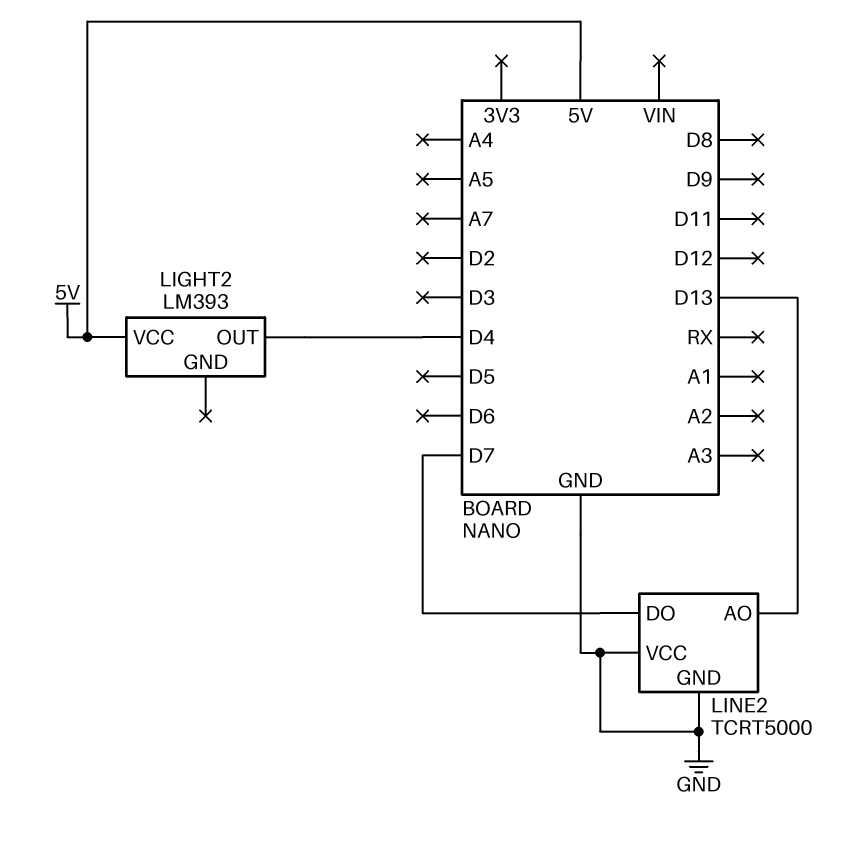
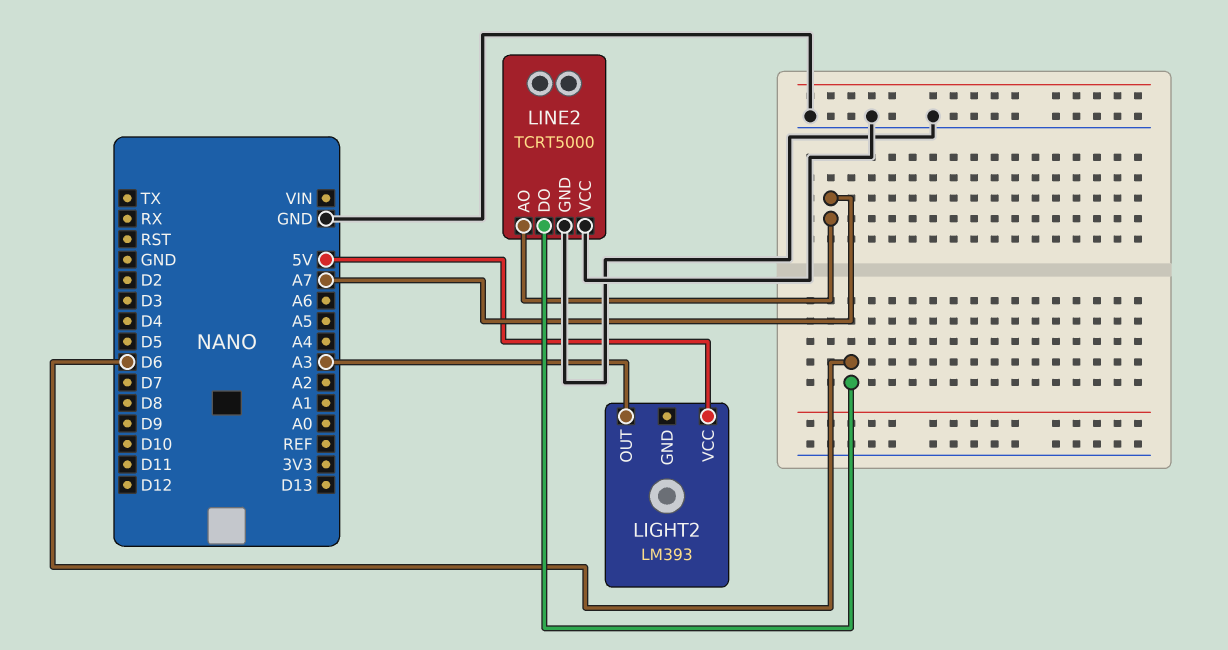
LIGHT2 pin OUT: D4 -> A3
LINE2 pin AO: D13 -> A7
LINE2 pin DO: D7 -> D6

